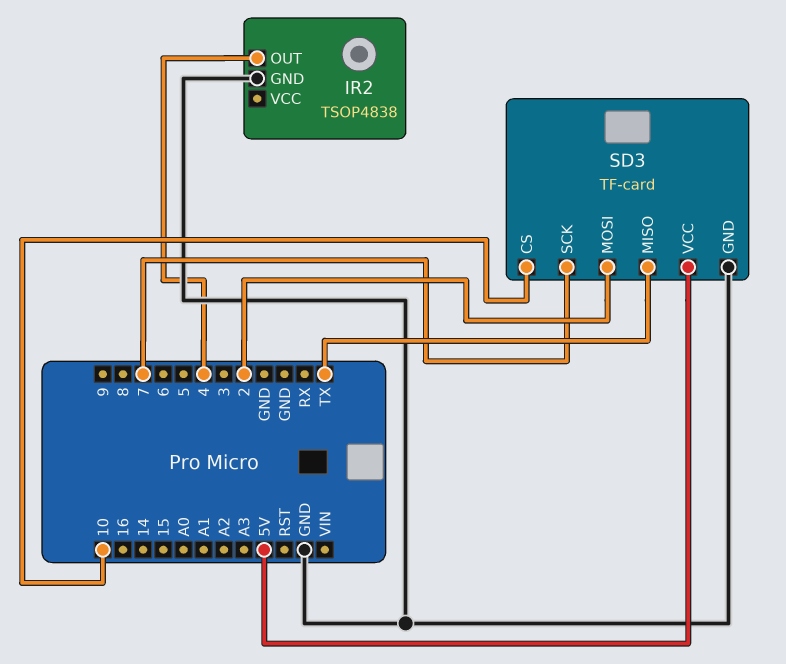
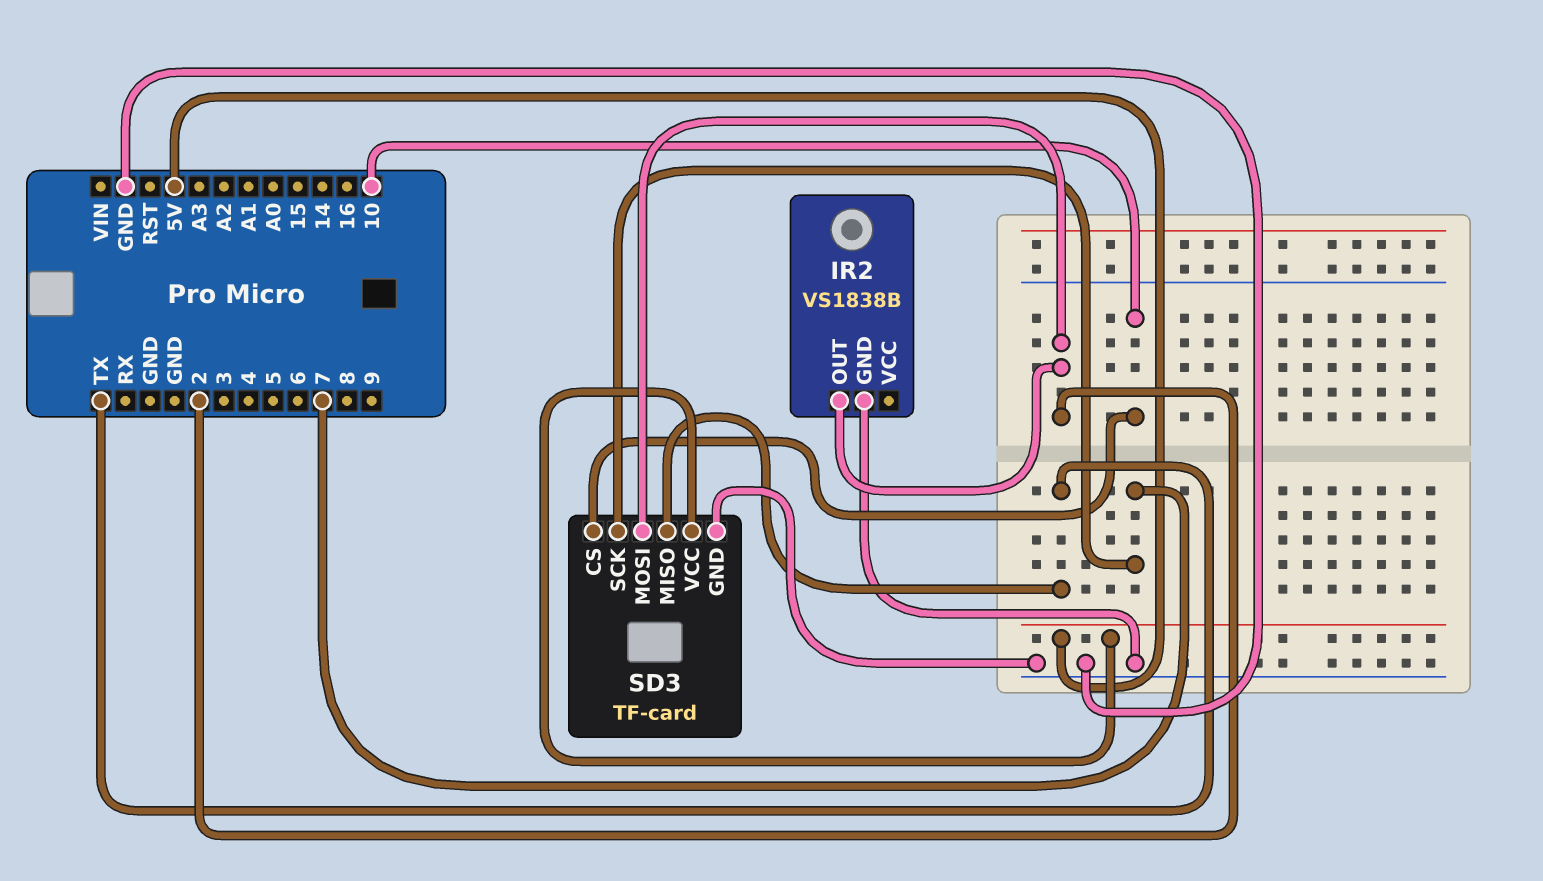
IR2: TSOP4838 -> VS1838B
IR2 pin OUT: 4 -> 2

